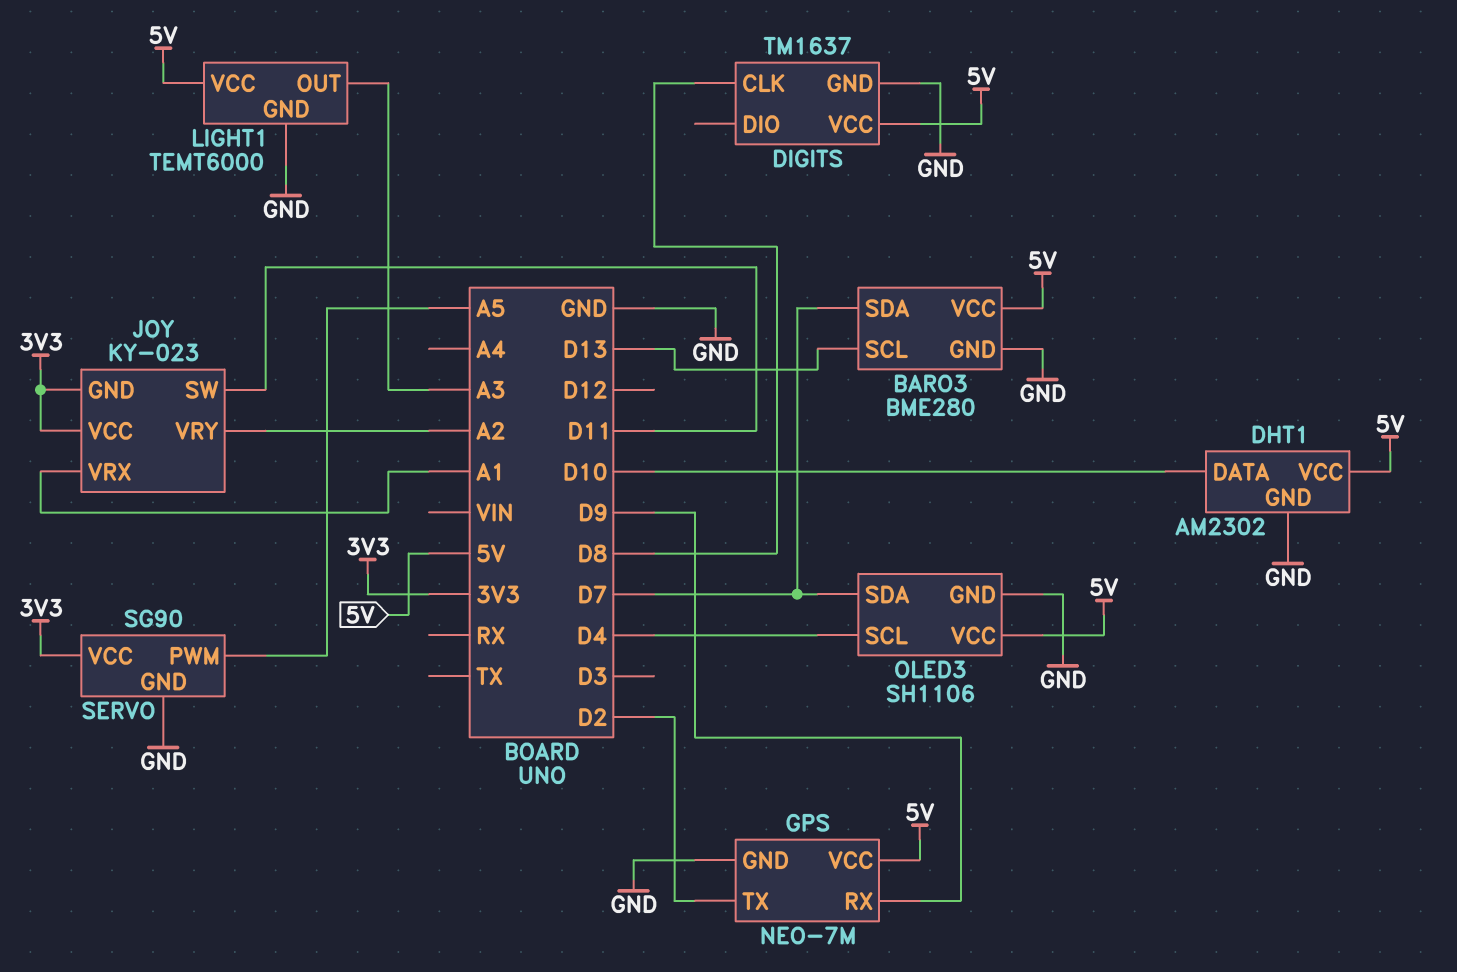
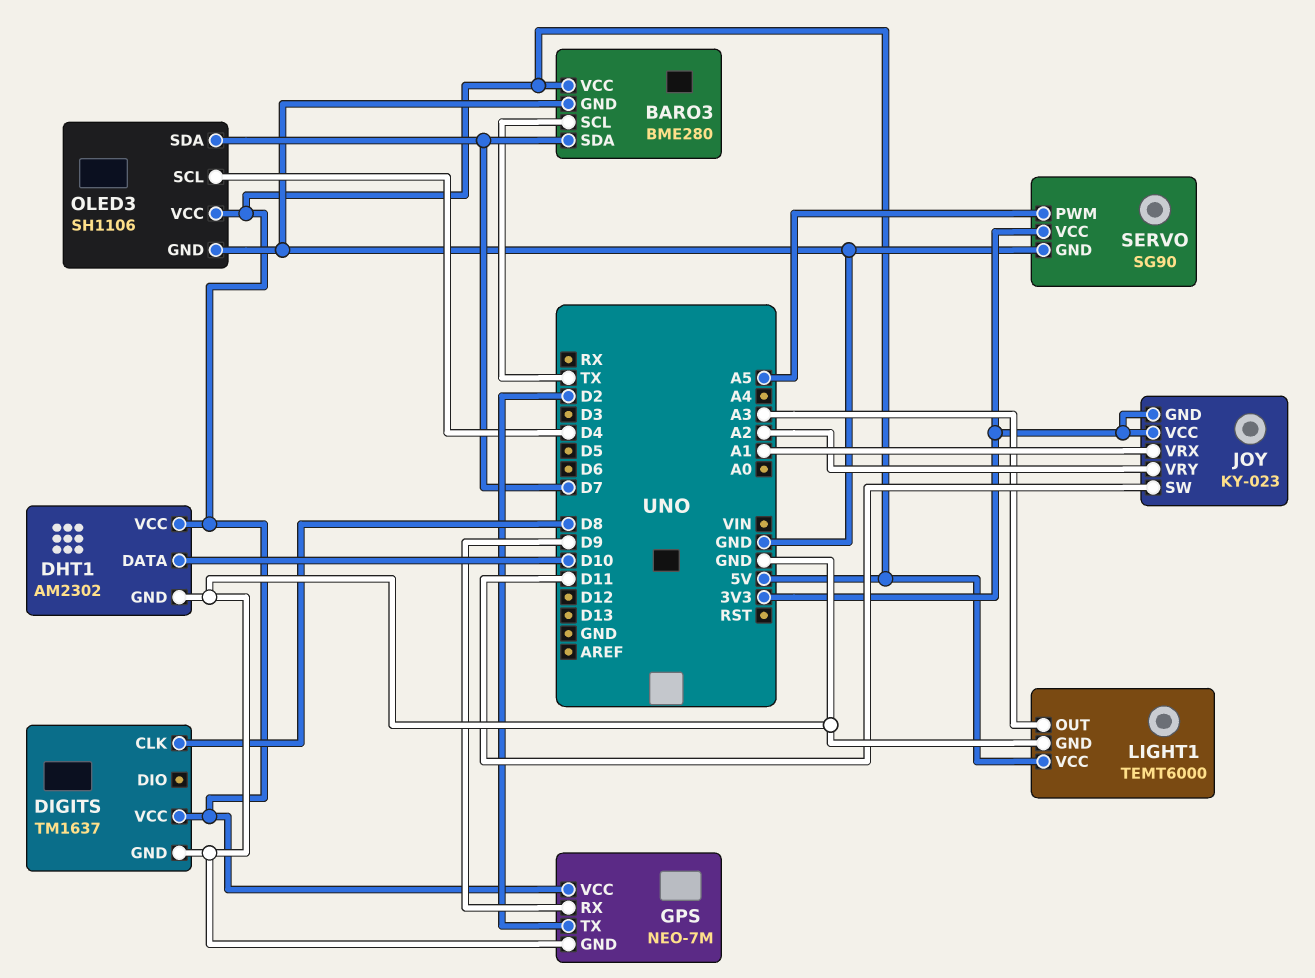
BARO3 pin SCL: D13 -> TX

